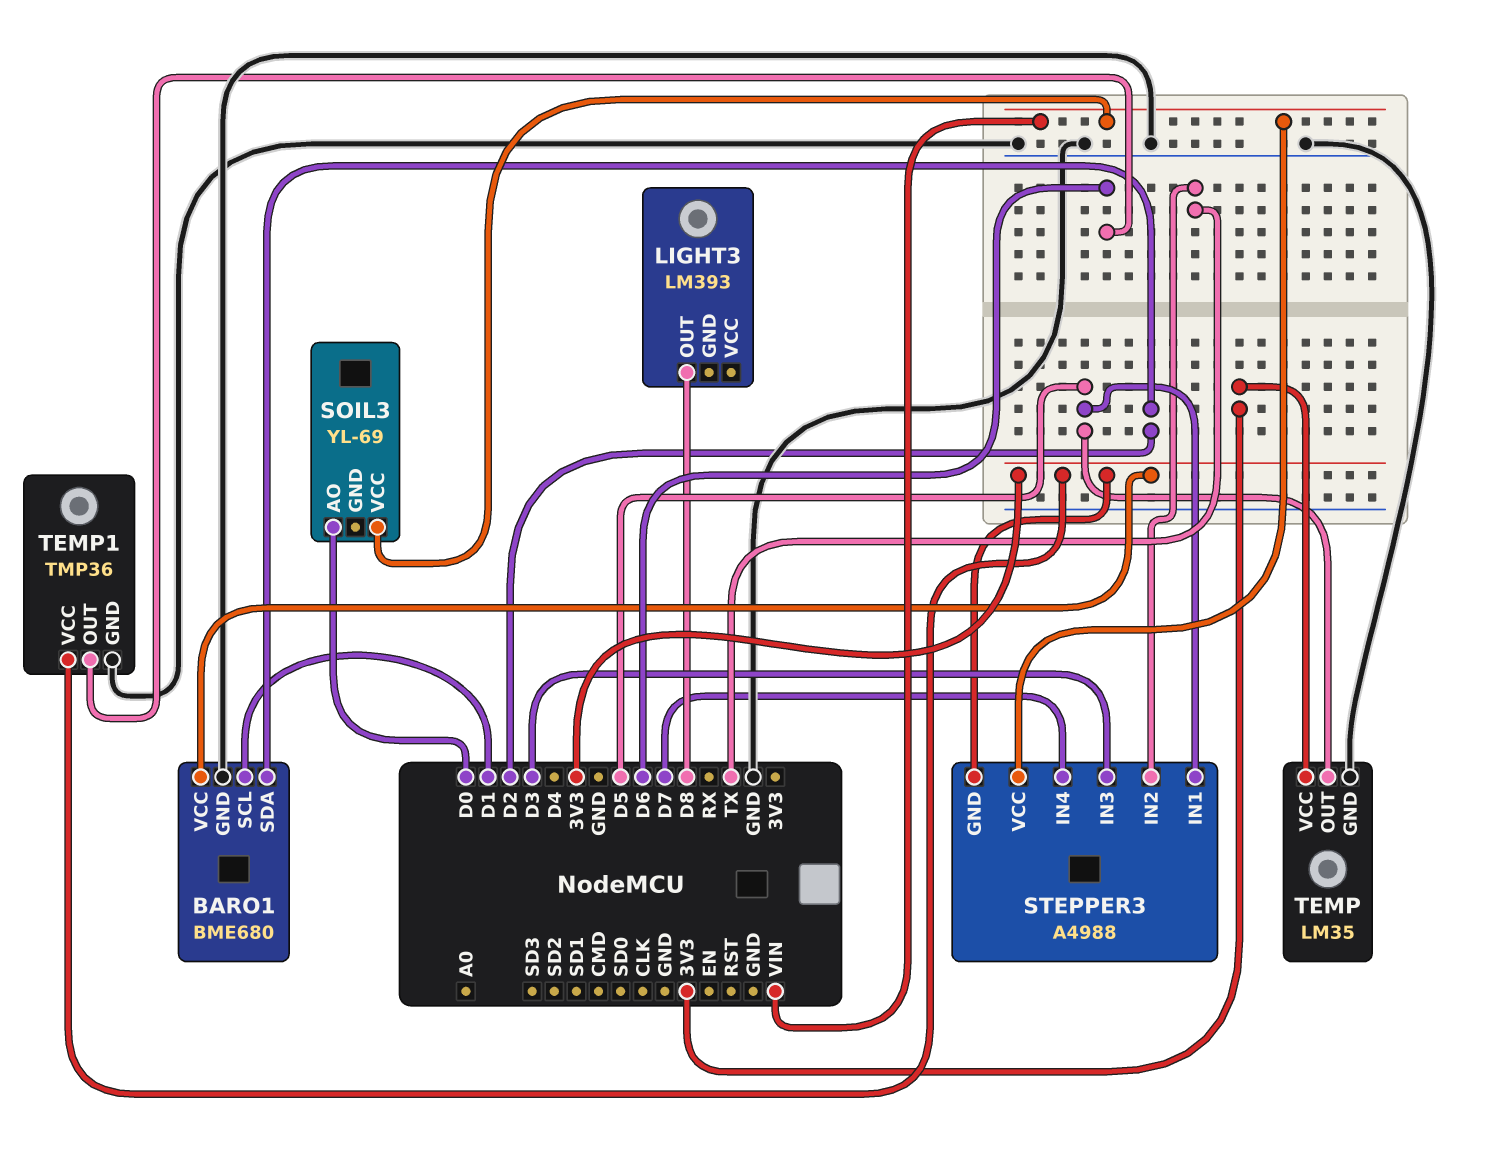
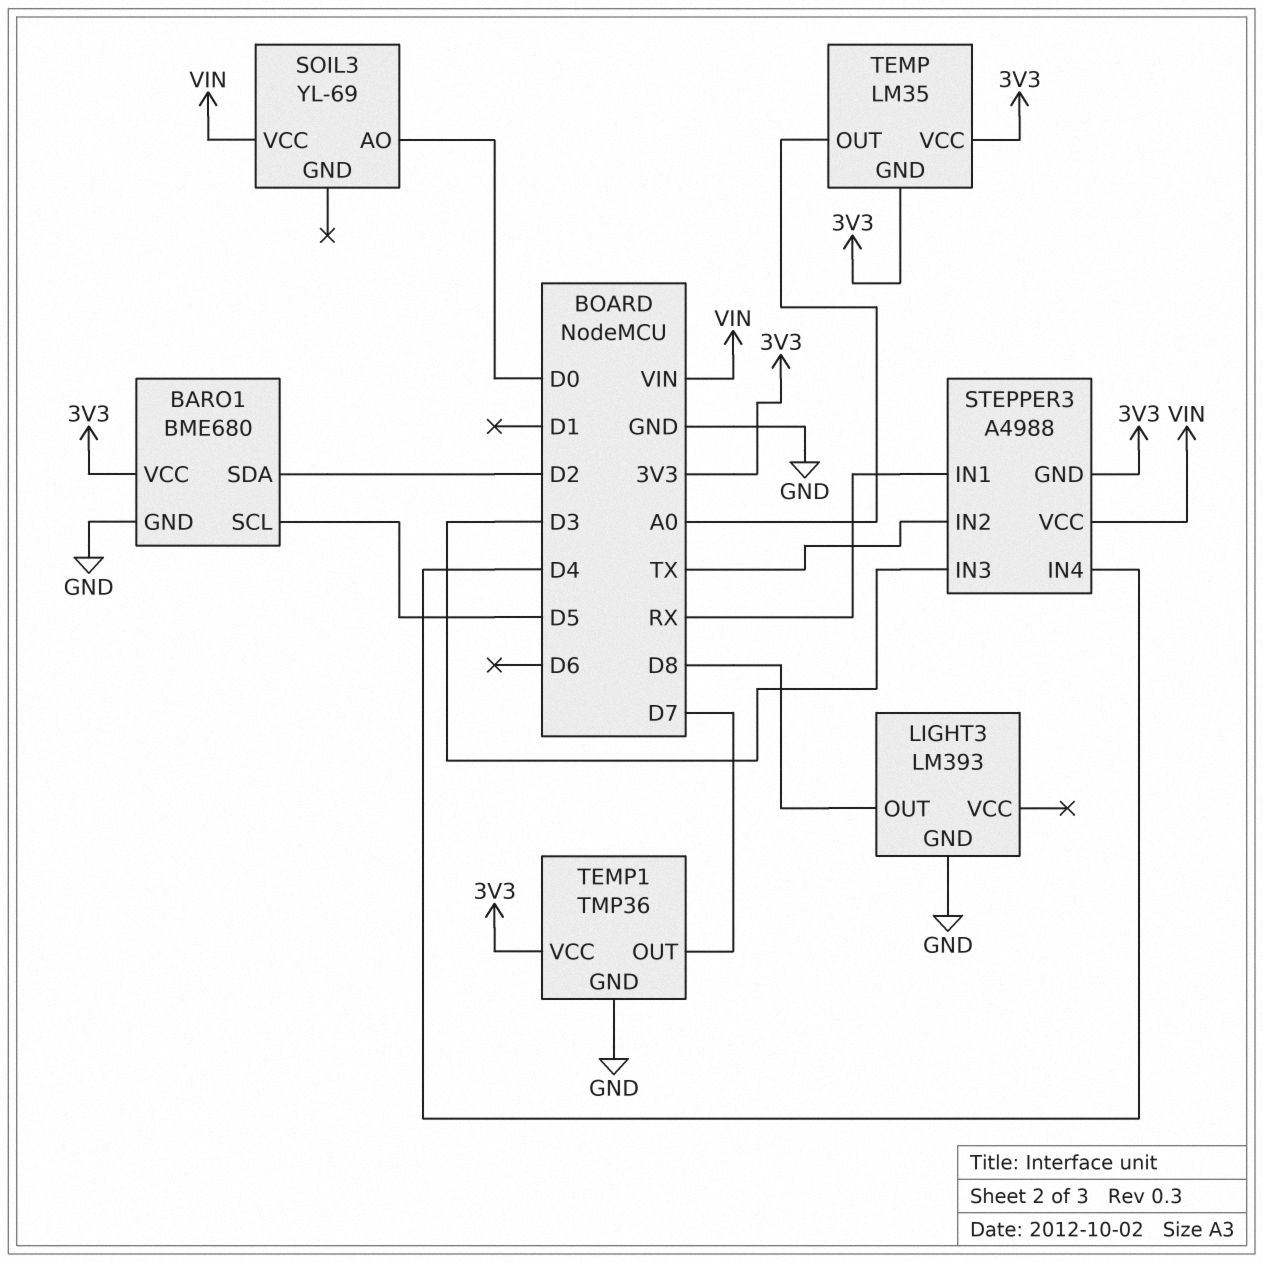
BARO1 pin SCL: D1 -> D5
LIGHT3 pin GND: none -> GND
STEPPER3 pin IN1: D5 -> RX
STEPPER3 pin IN4: D7 -> D4
TEMP pin GND: GND -> 3V3
TEMP pin OUT: D5 -> A0
TEMP1 pin OUT: D6 -> D7

